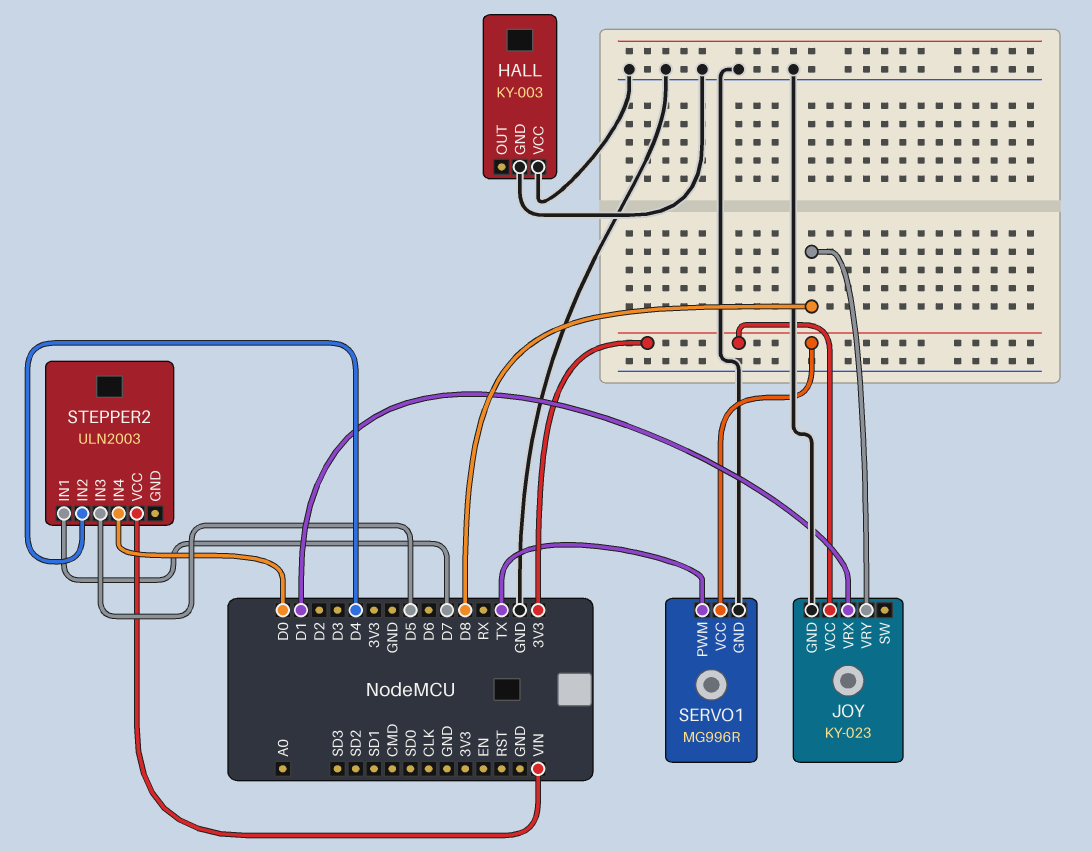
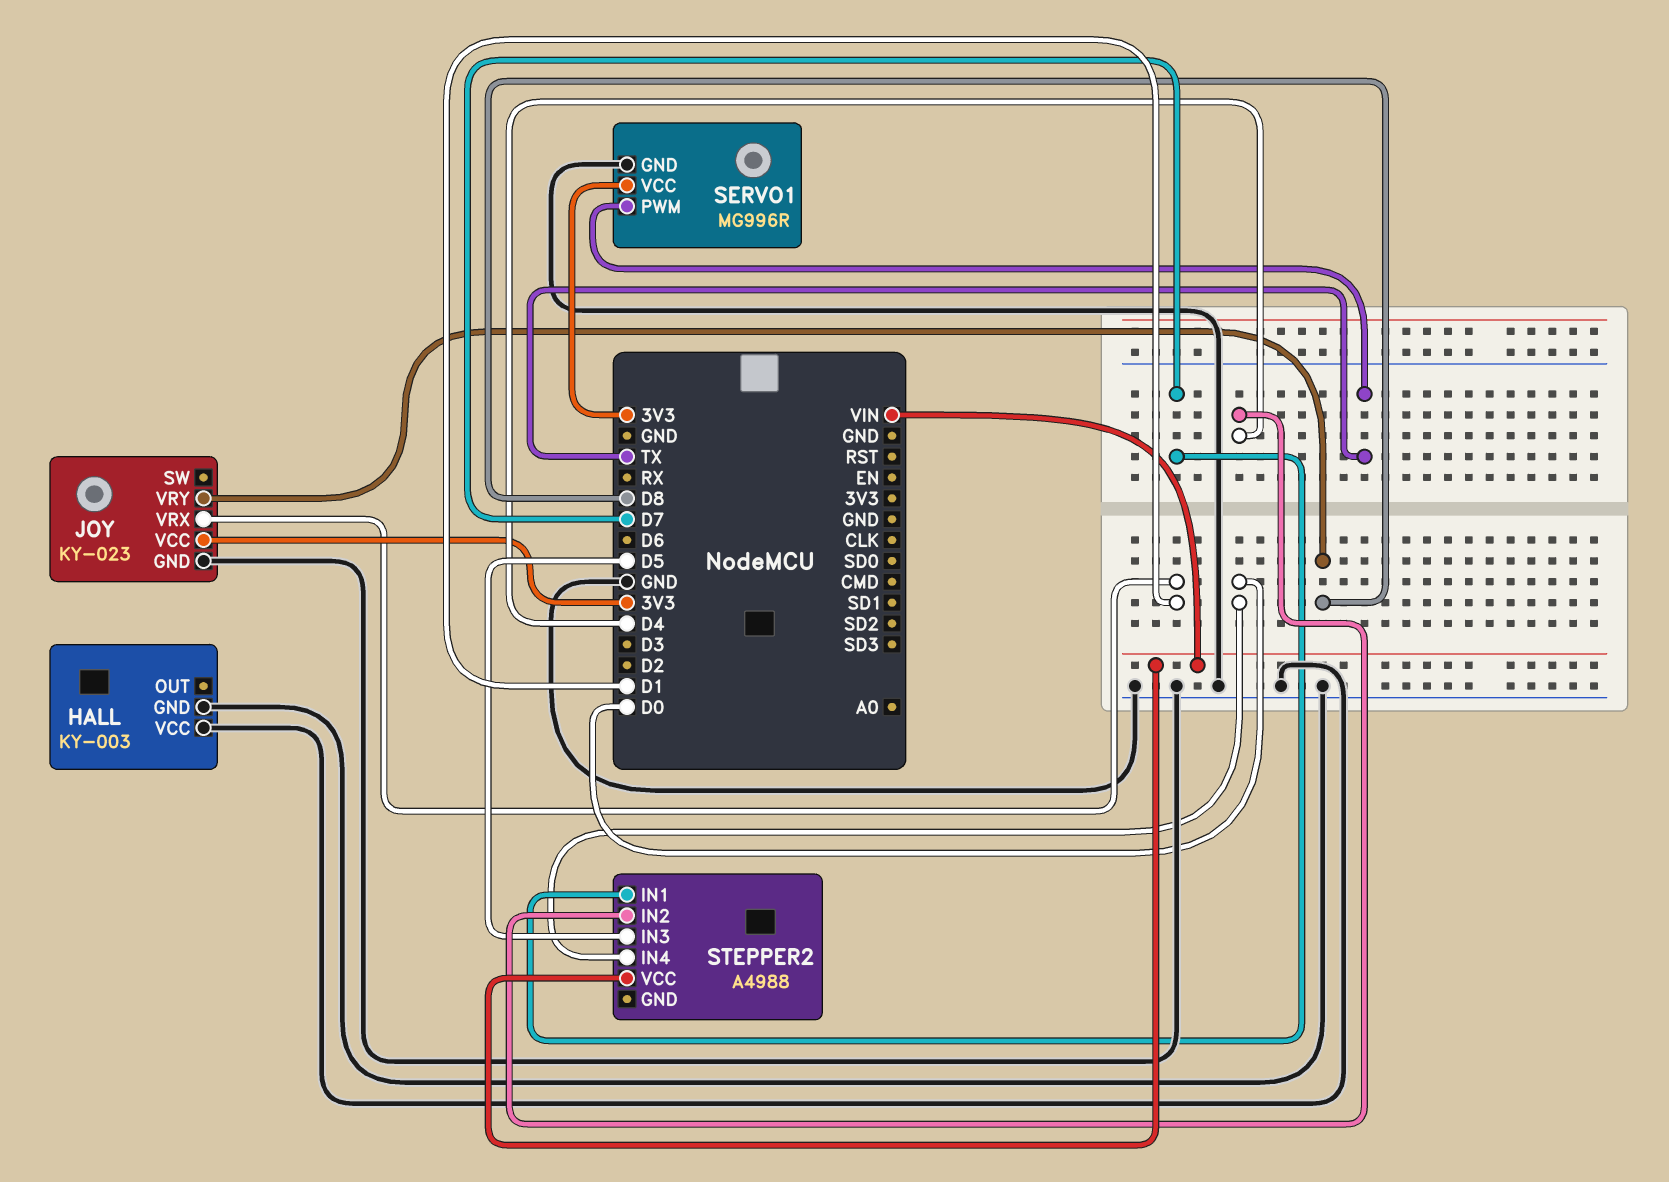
STEPPER2: ULN2003 -> A4988

